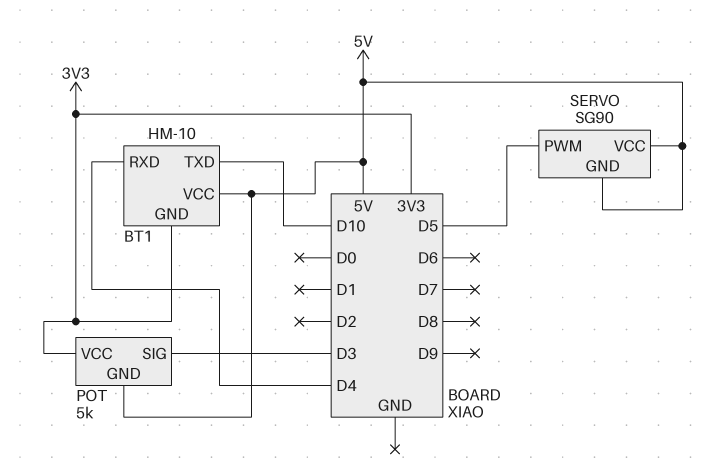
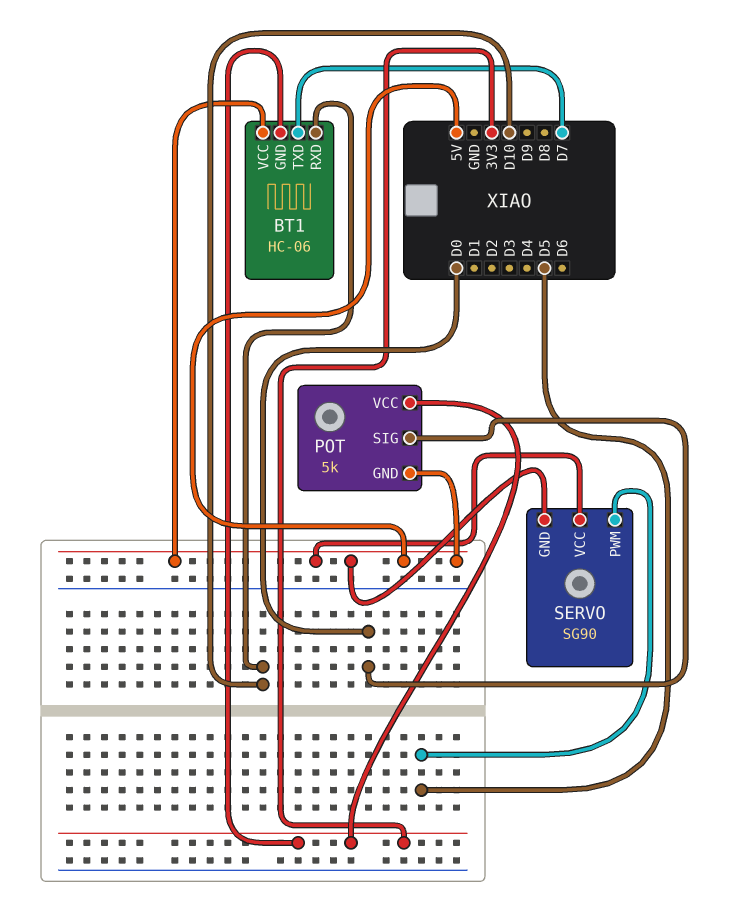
BT1: HM-10 -> HC-06
BT1 pin RXD: D4 -> D10
BT1 pin TXD: D10 -> D7
POT pin SIG: D3 -> D0

